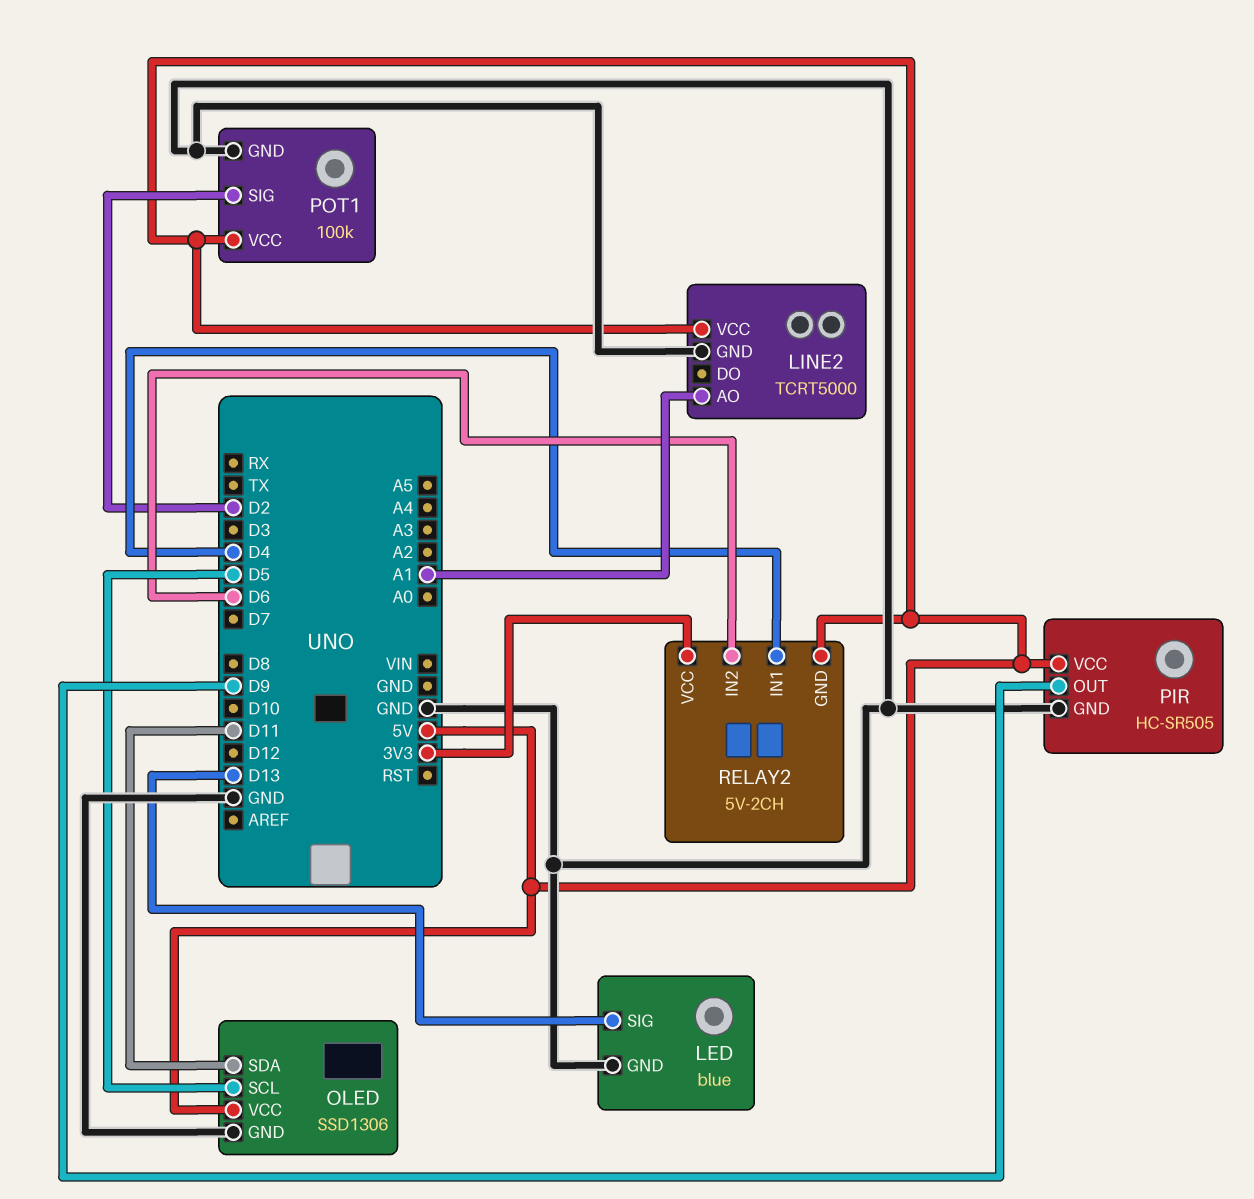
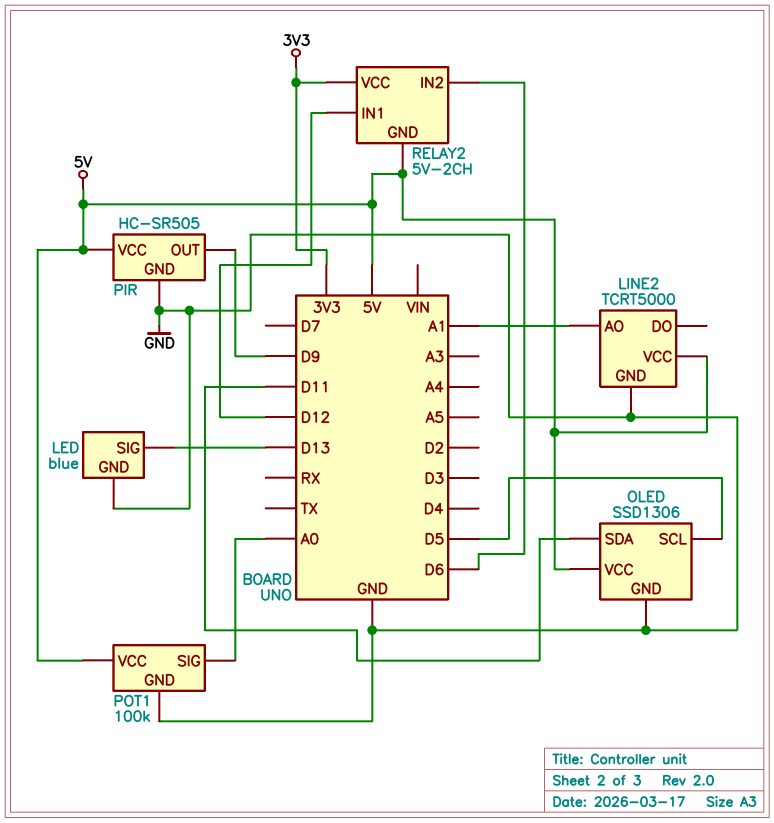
POT1 pin SIG: D2 -> A0
RELAY2 pin IN1: D4 -> D12

